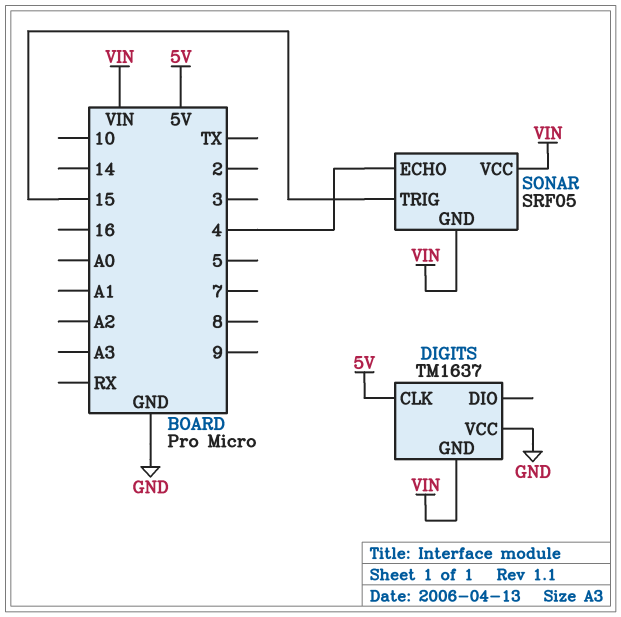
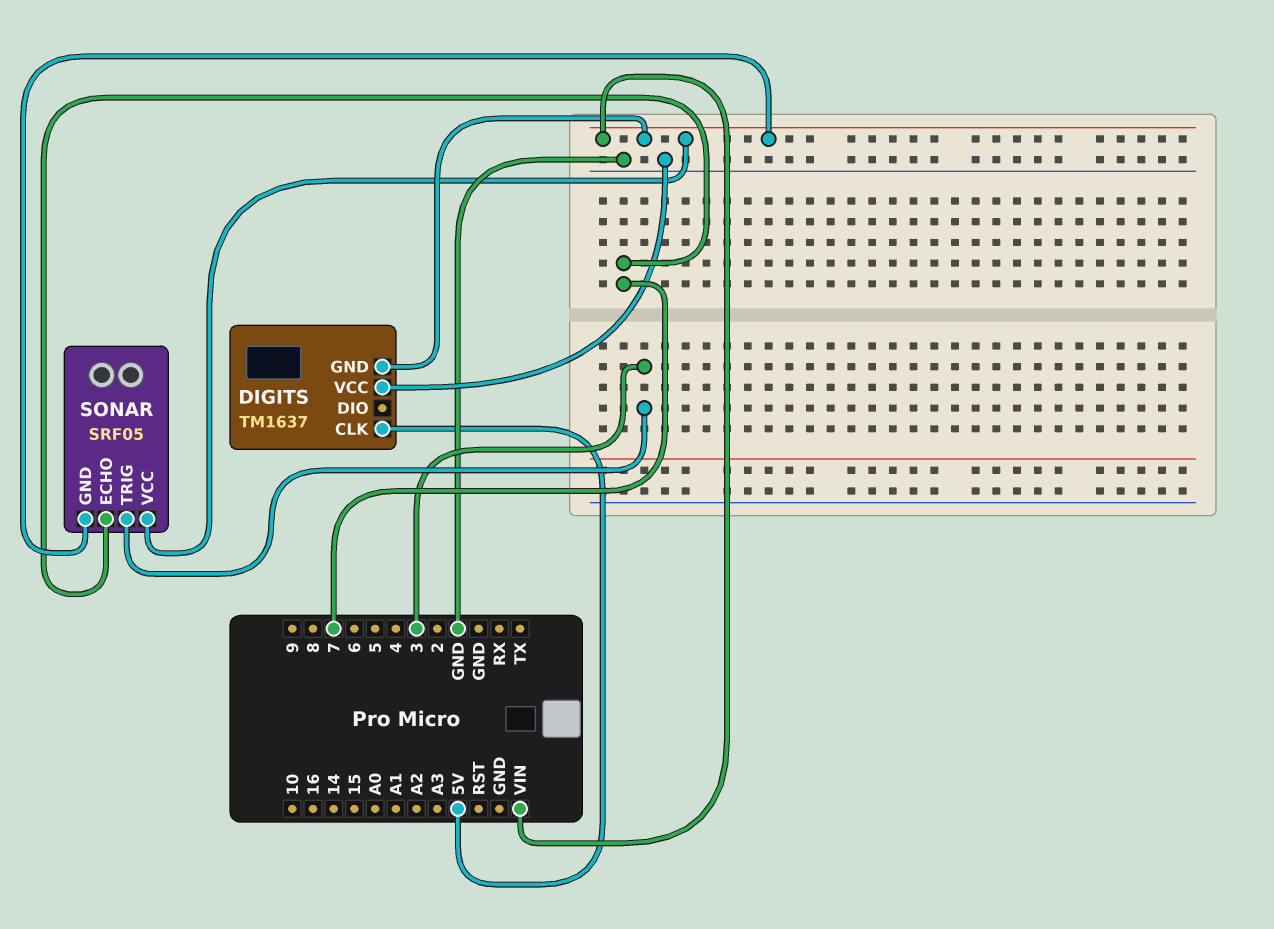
SONAR pin ECHO: 4 -> 7
SONAR pin TRIG: 15 -> 3

